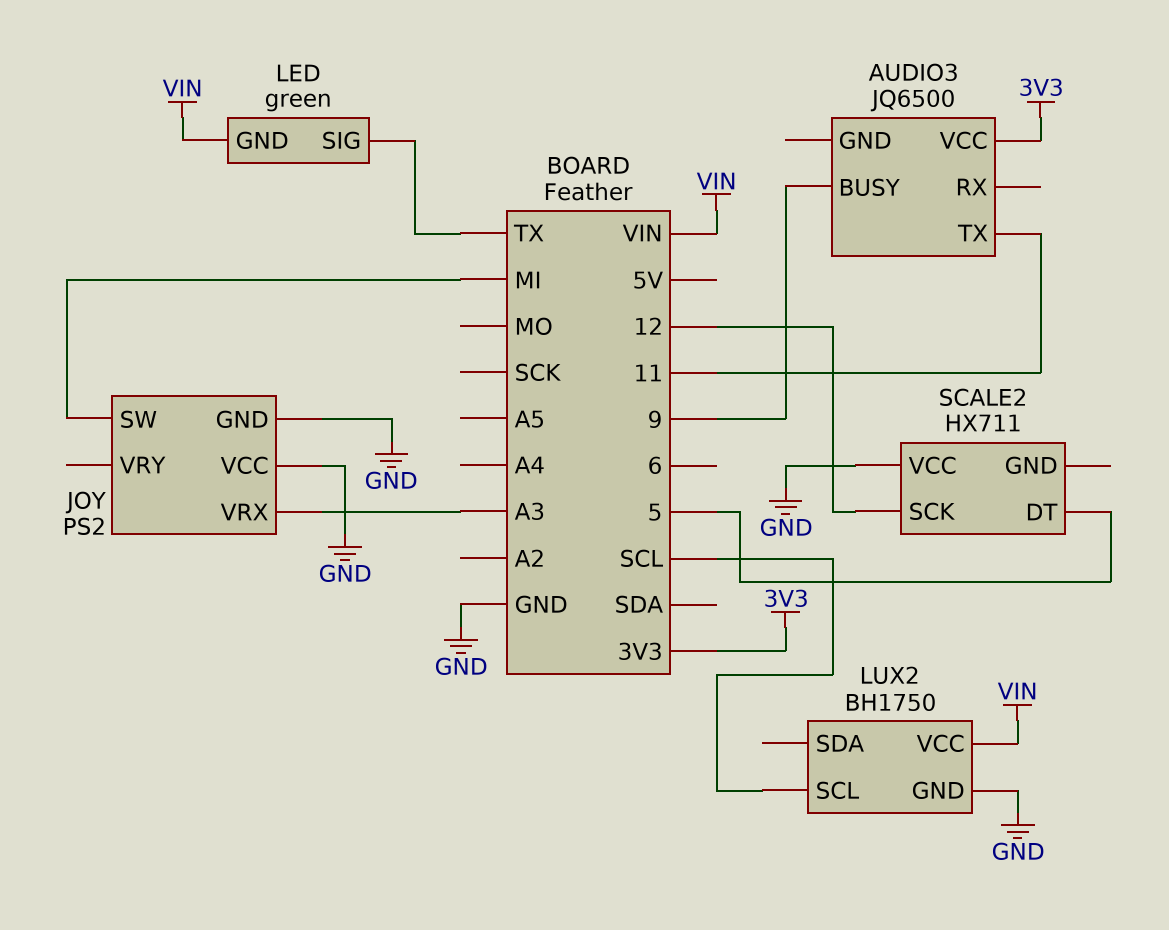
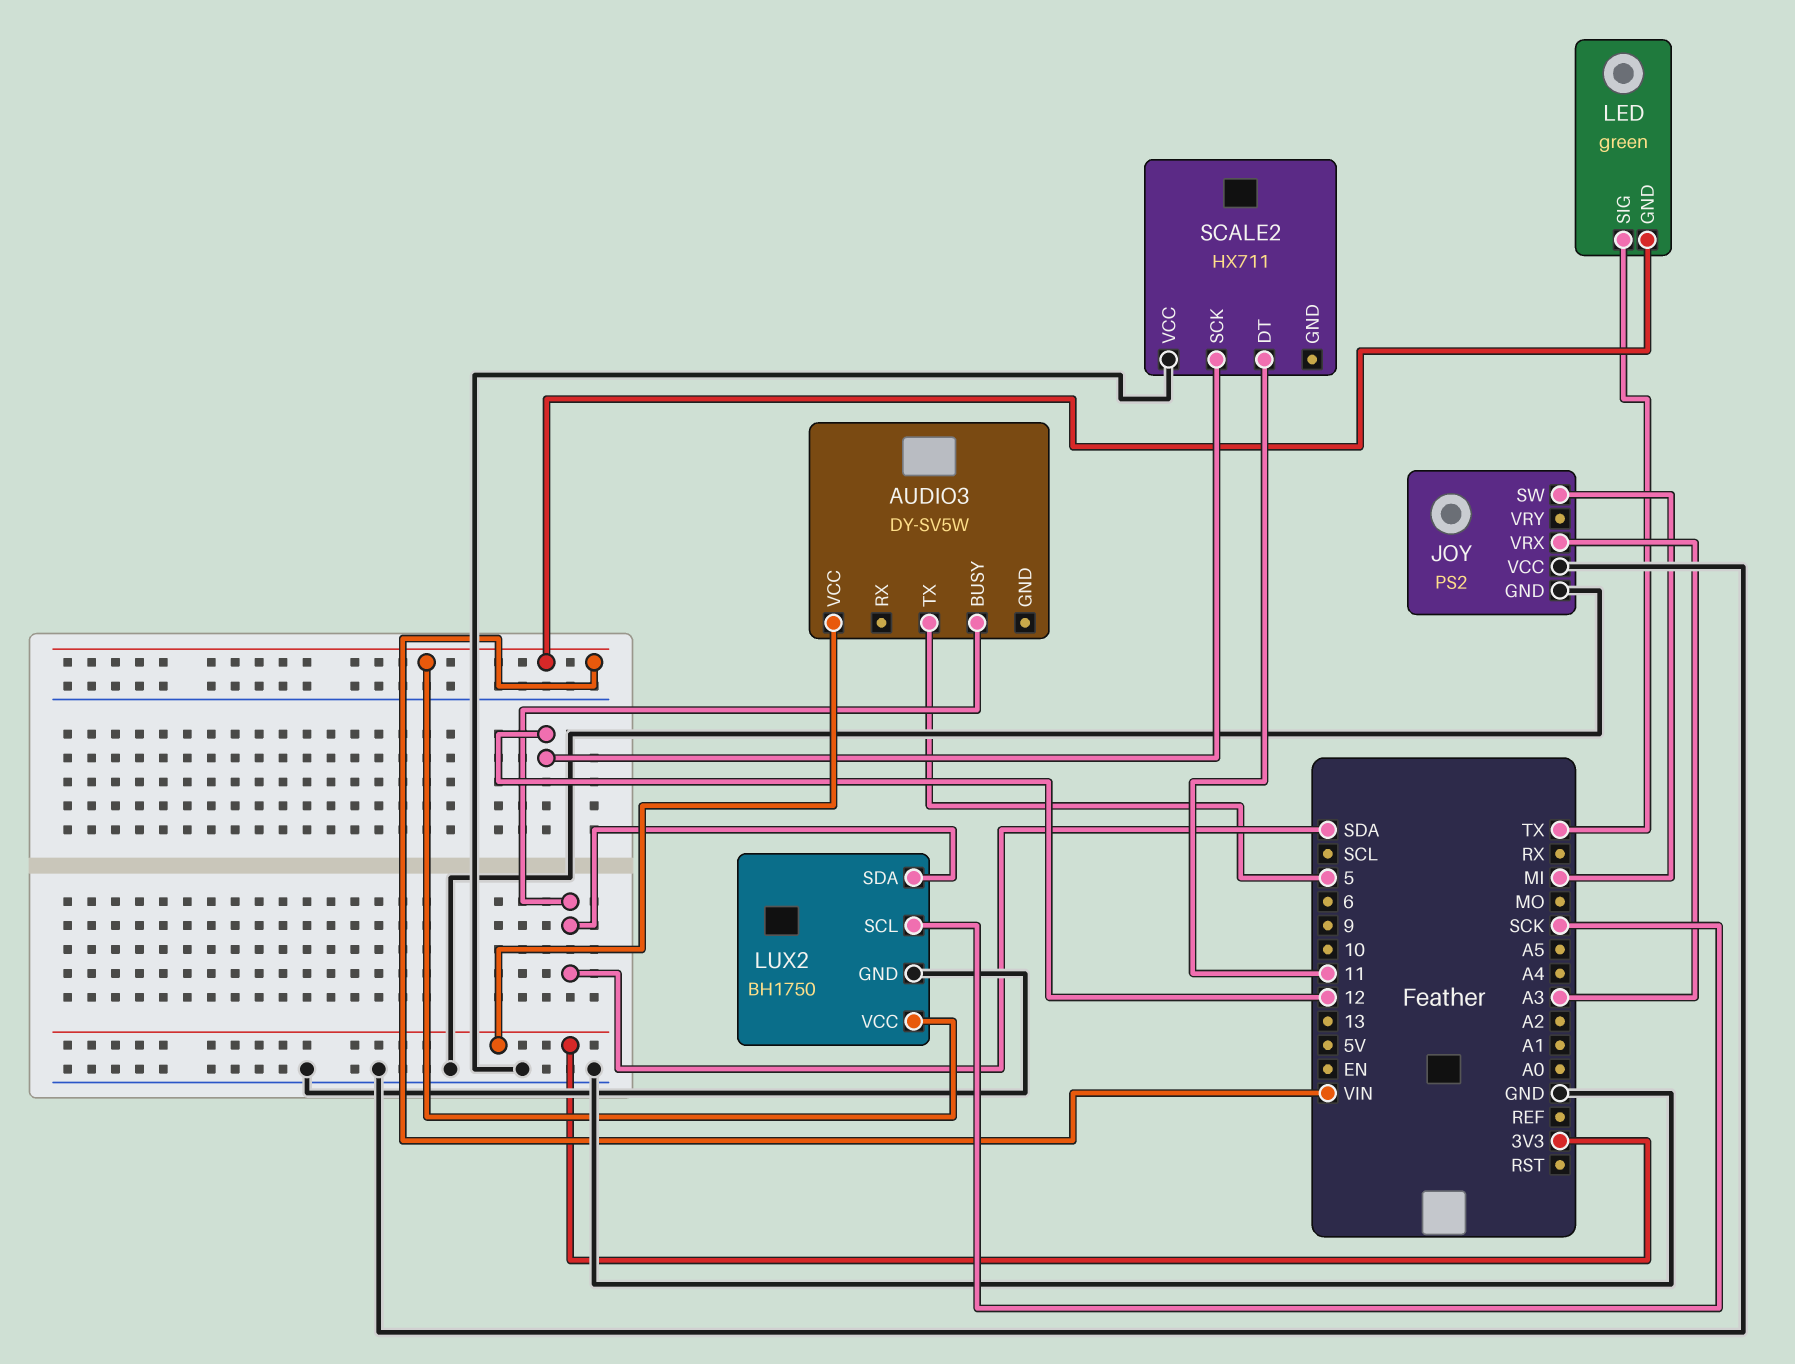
AUDIO3: JQ6500 -> DY-SV5W
AUDIO3 pin BUSY: 9 -> SDA
AUDIO3 pin TX: 11 -> 5
LUX2 pin SCL: SCL -> SCK
LUX2 pin SDA: none -> SDA
SCALE2 pin DT: 5 -> 11

